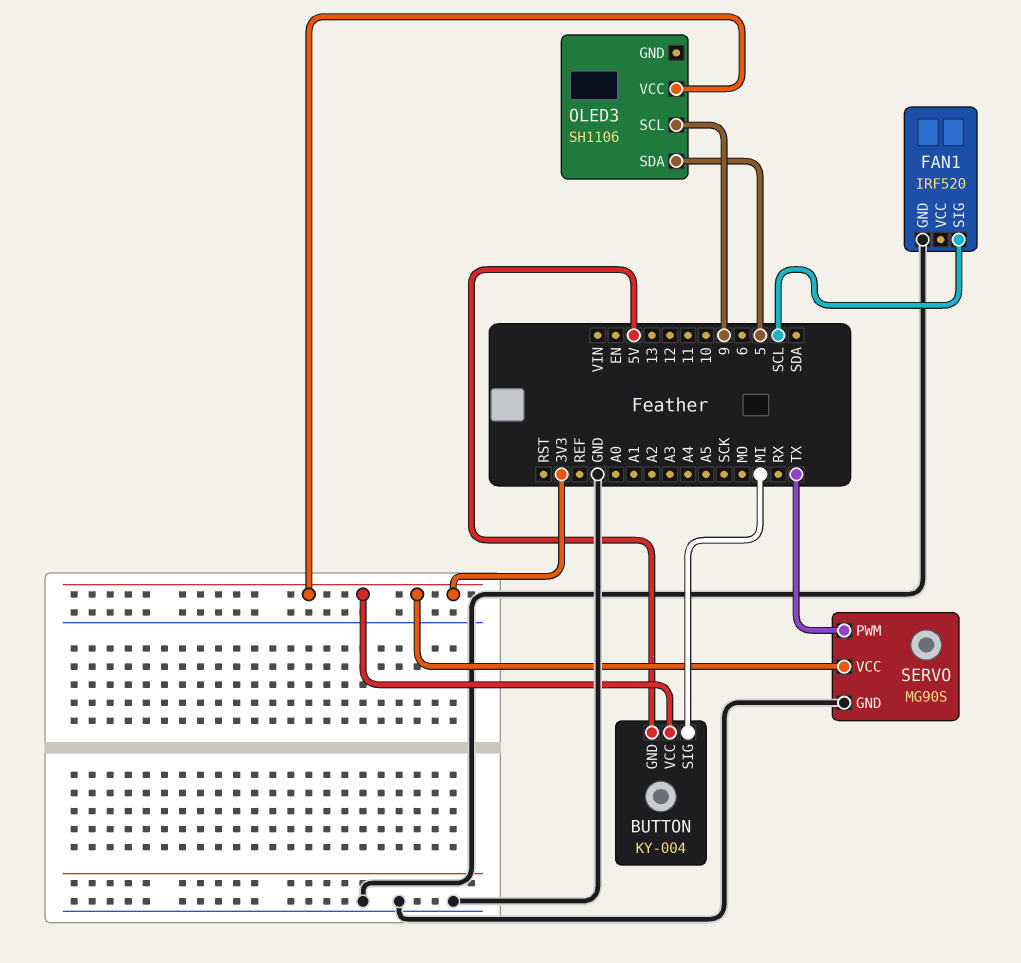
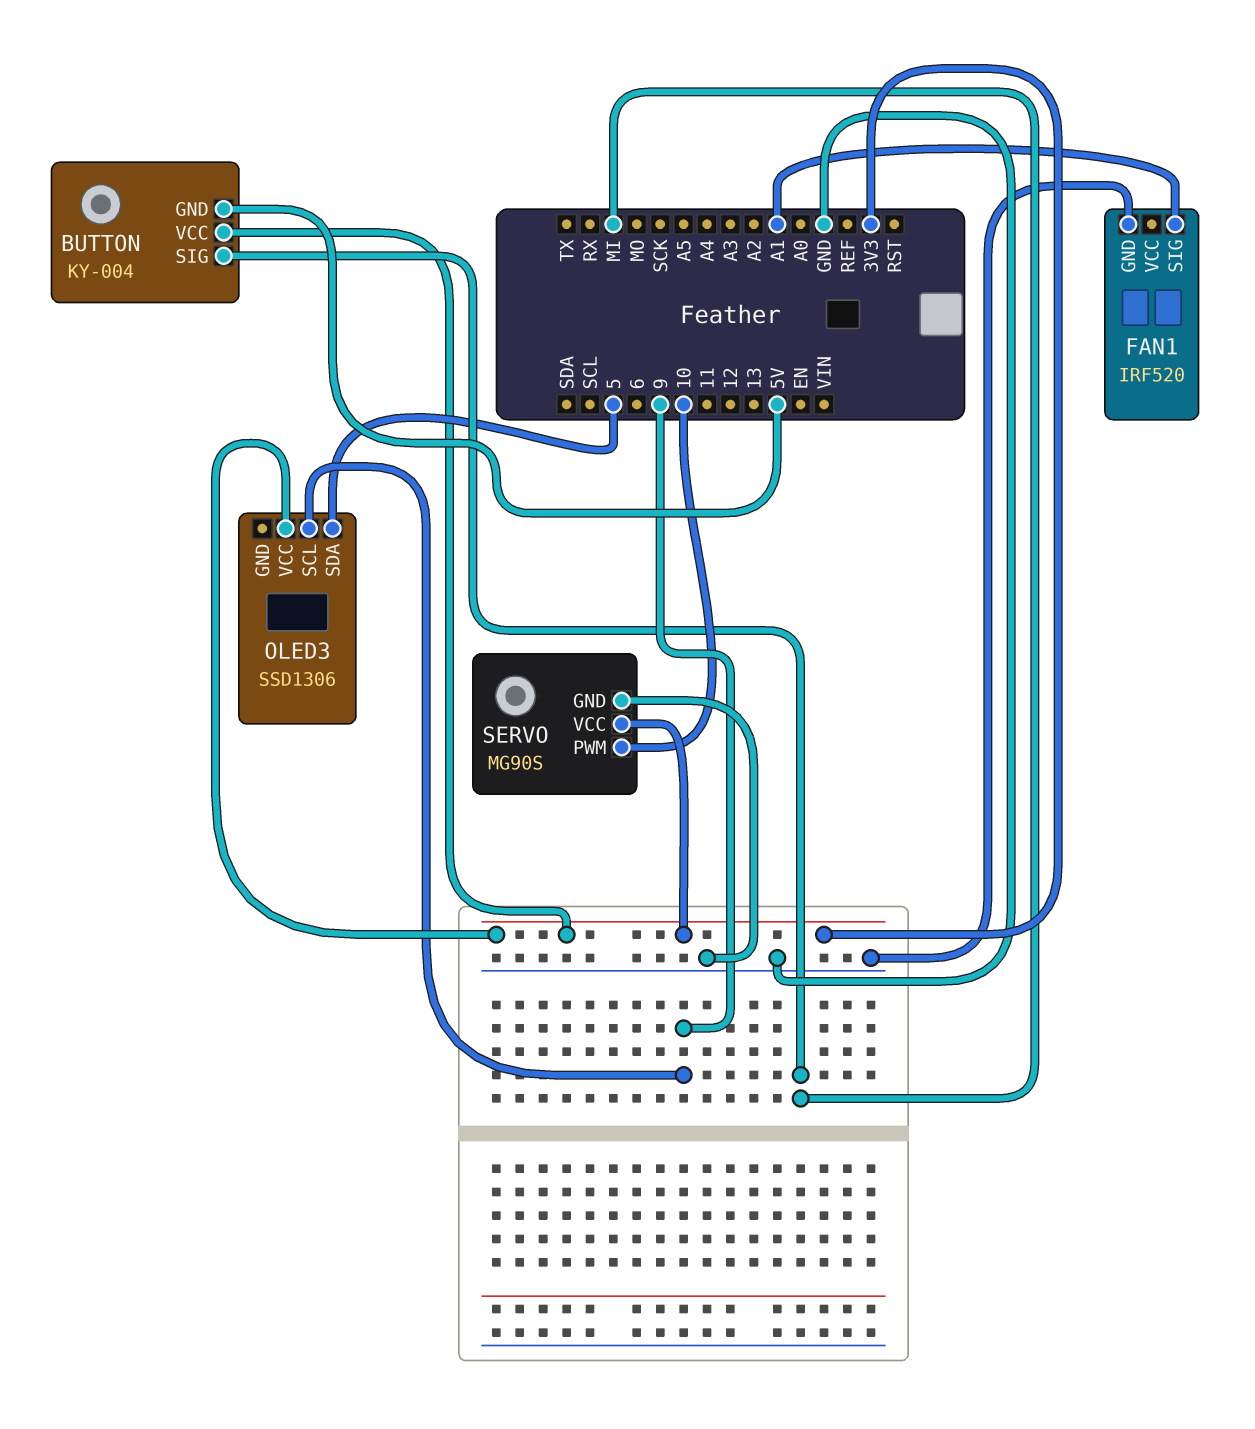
FAN1 pin SIG: SCL -> A1
OLED3: SH1106 -> SSD1306
SERVO pin PWM: TX -> 10

